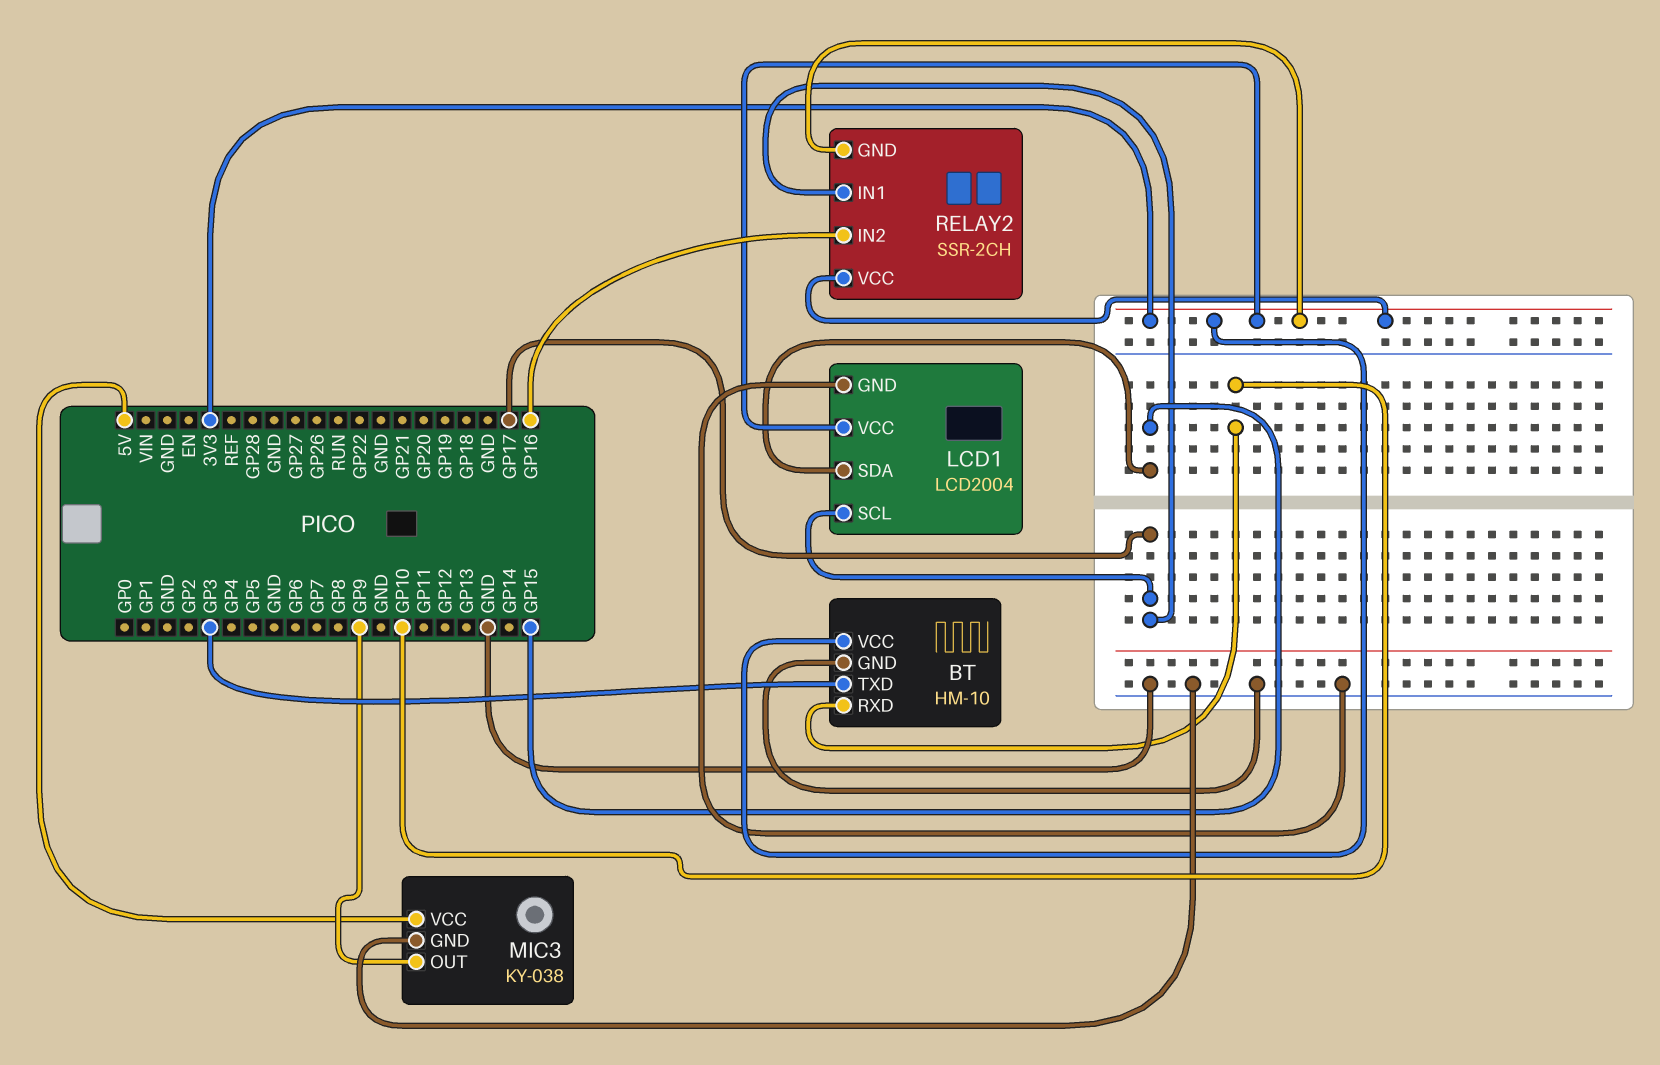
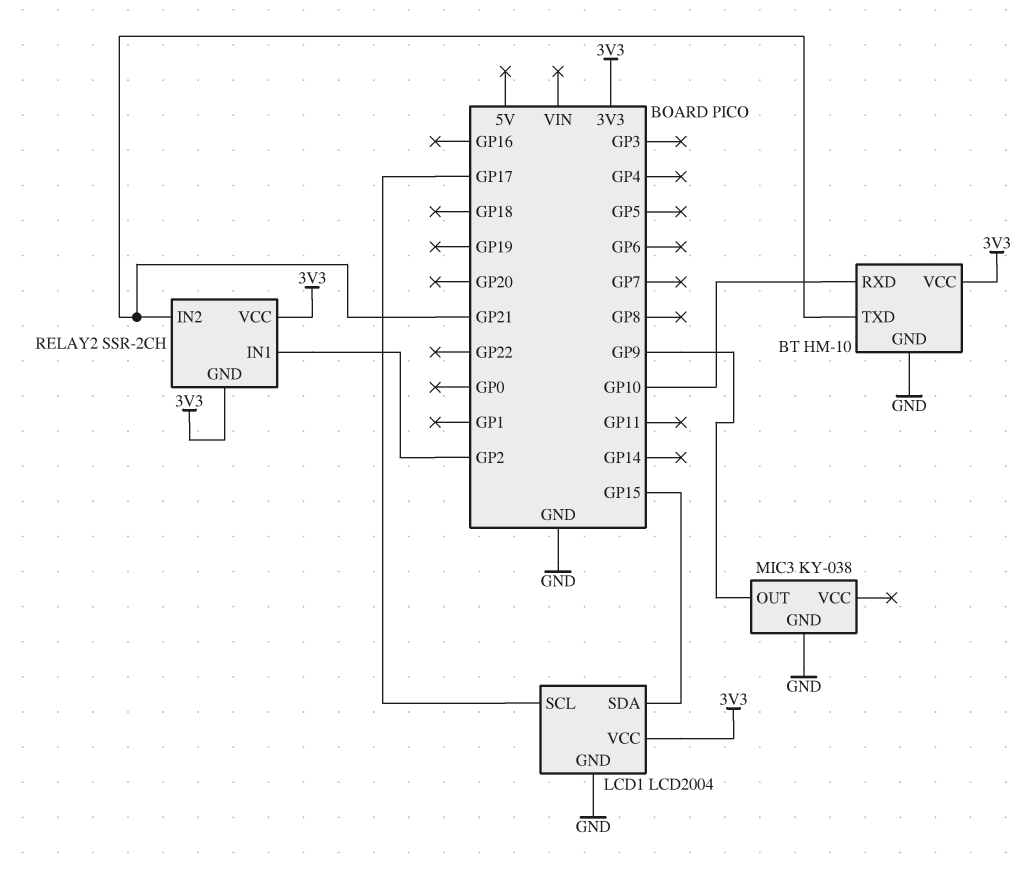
BT pin TXD: GP3 -> GP21
MIC3 pin VCC: 5V -> none
RELAY2 pin IN1: GP17 -> GP2
RELAY2 pin IN2: GP16 -> GP21

